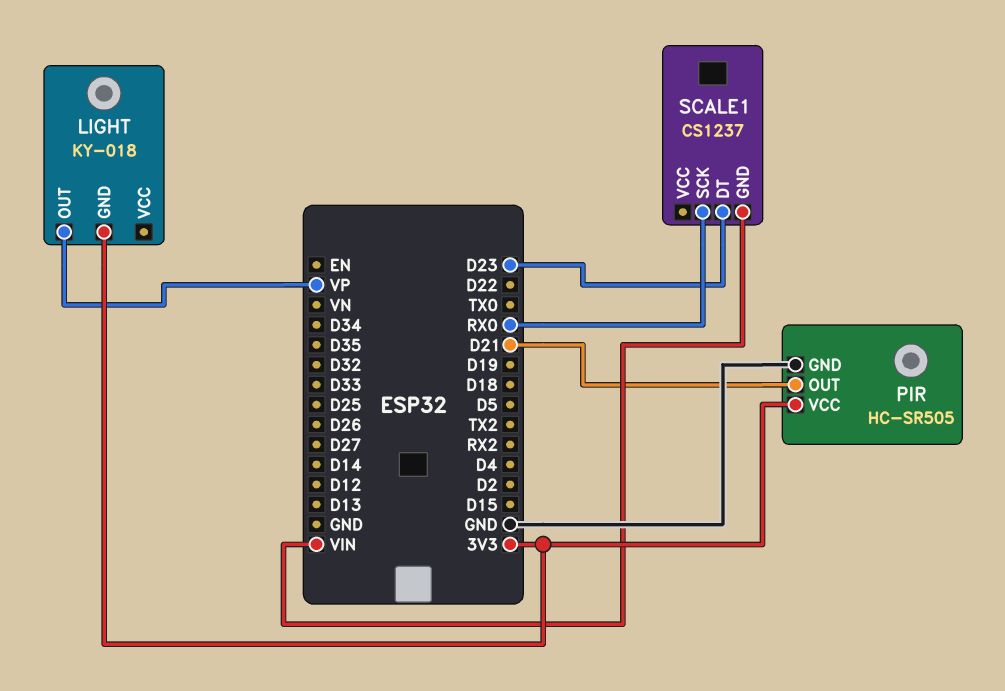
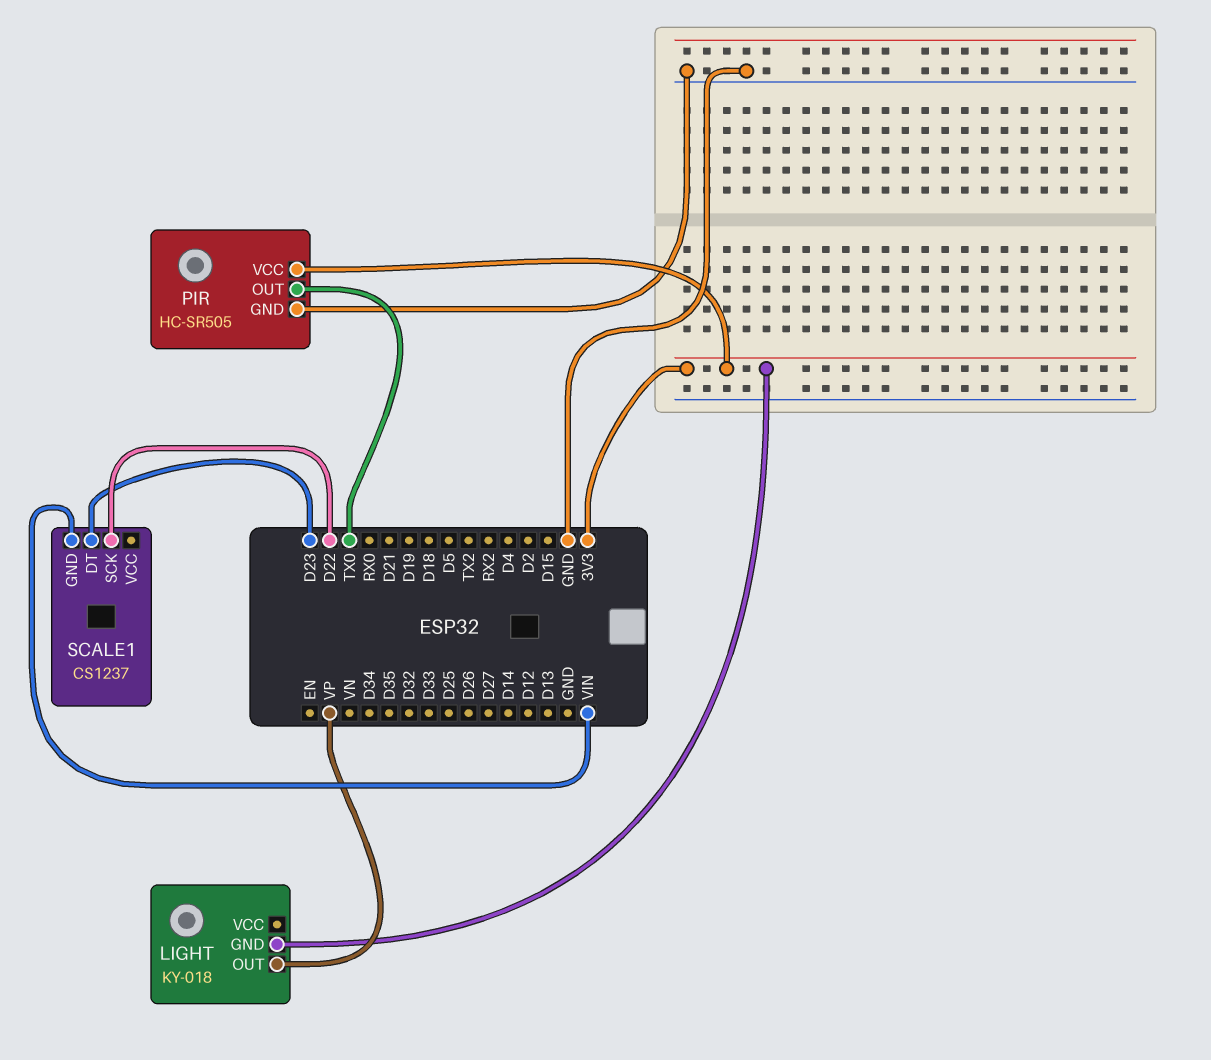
PIR pin OUT: D21 -> TX0
SCALE1 pin SCK: RX0 -> D22

